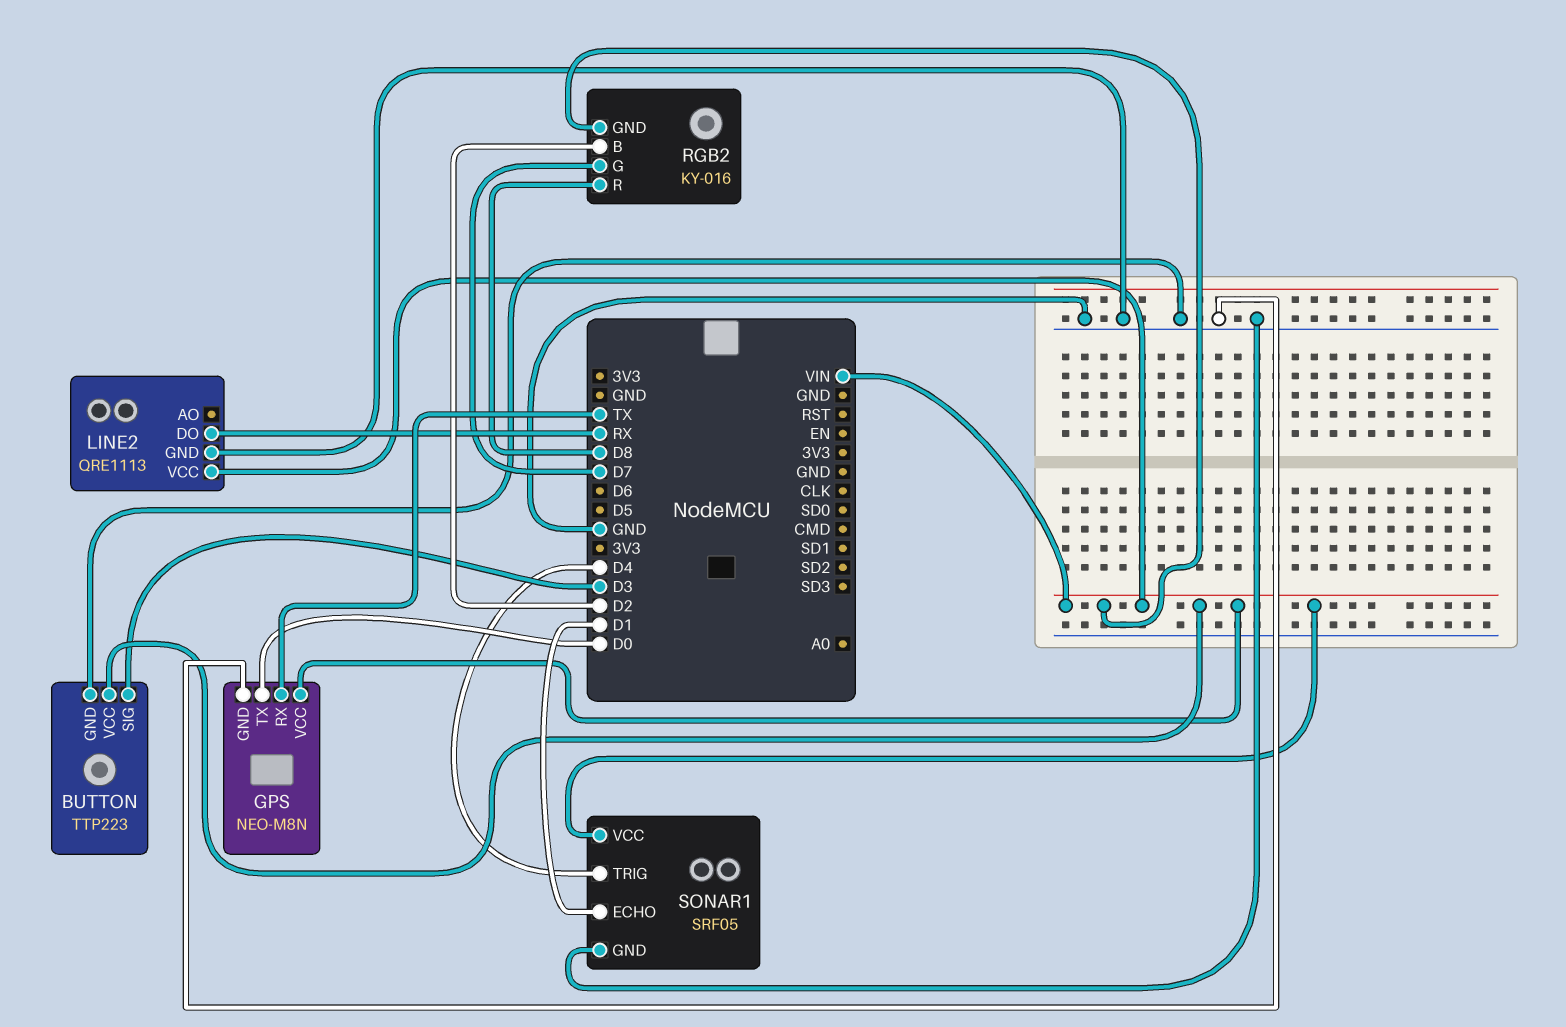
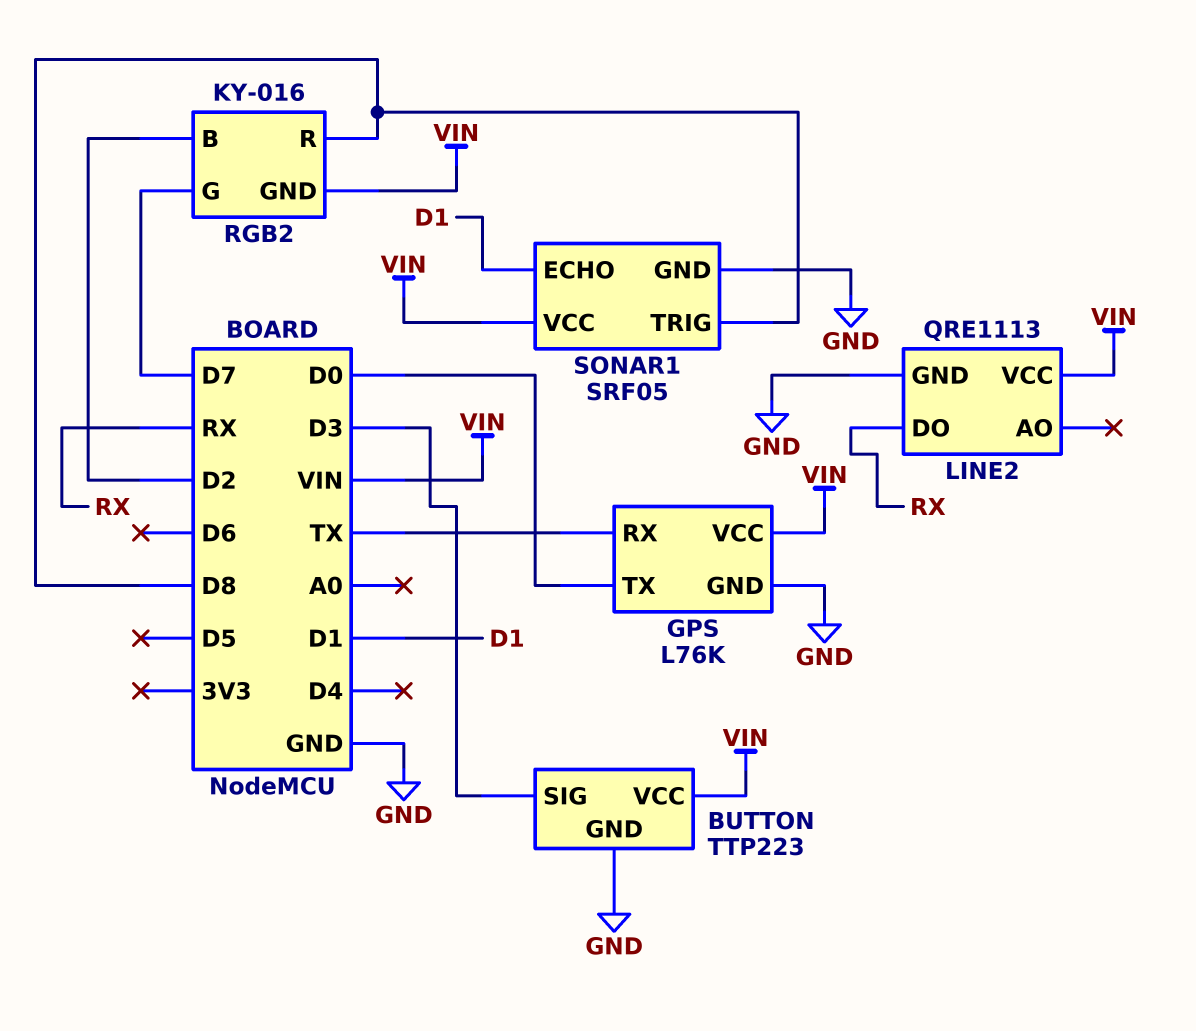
GPS: NEO-M8N -> L76K
SONAR1 pin TRIG: D4 -> D8

